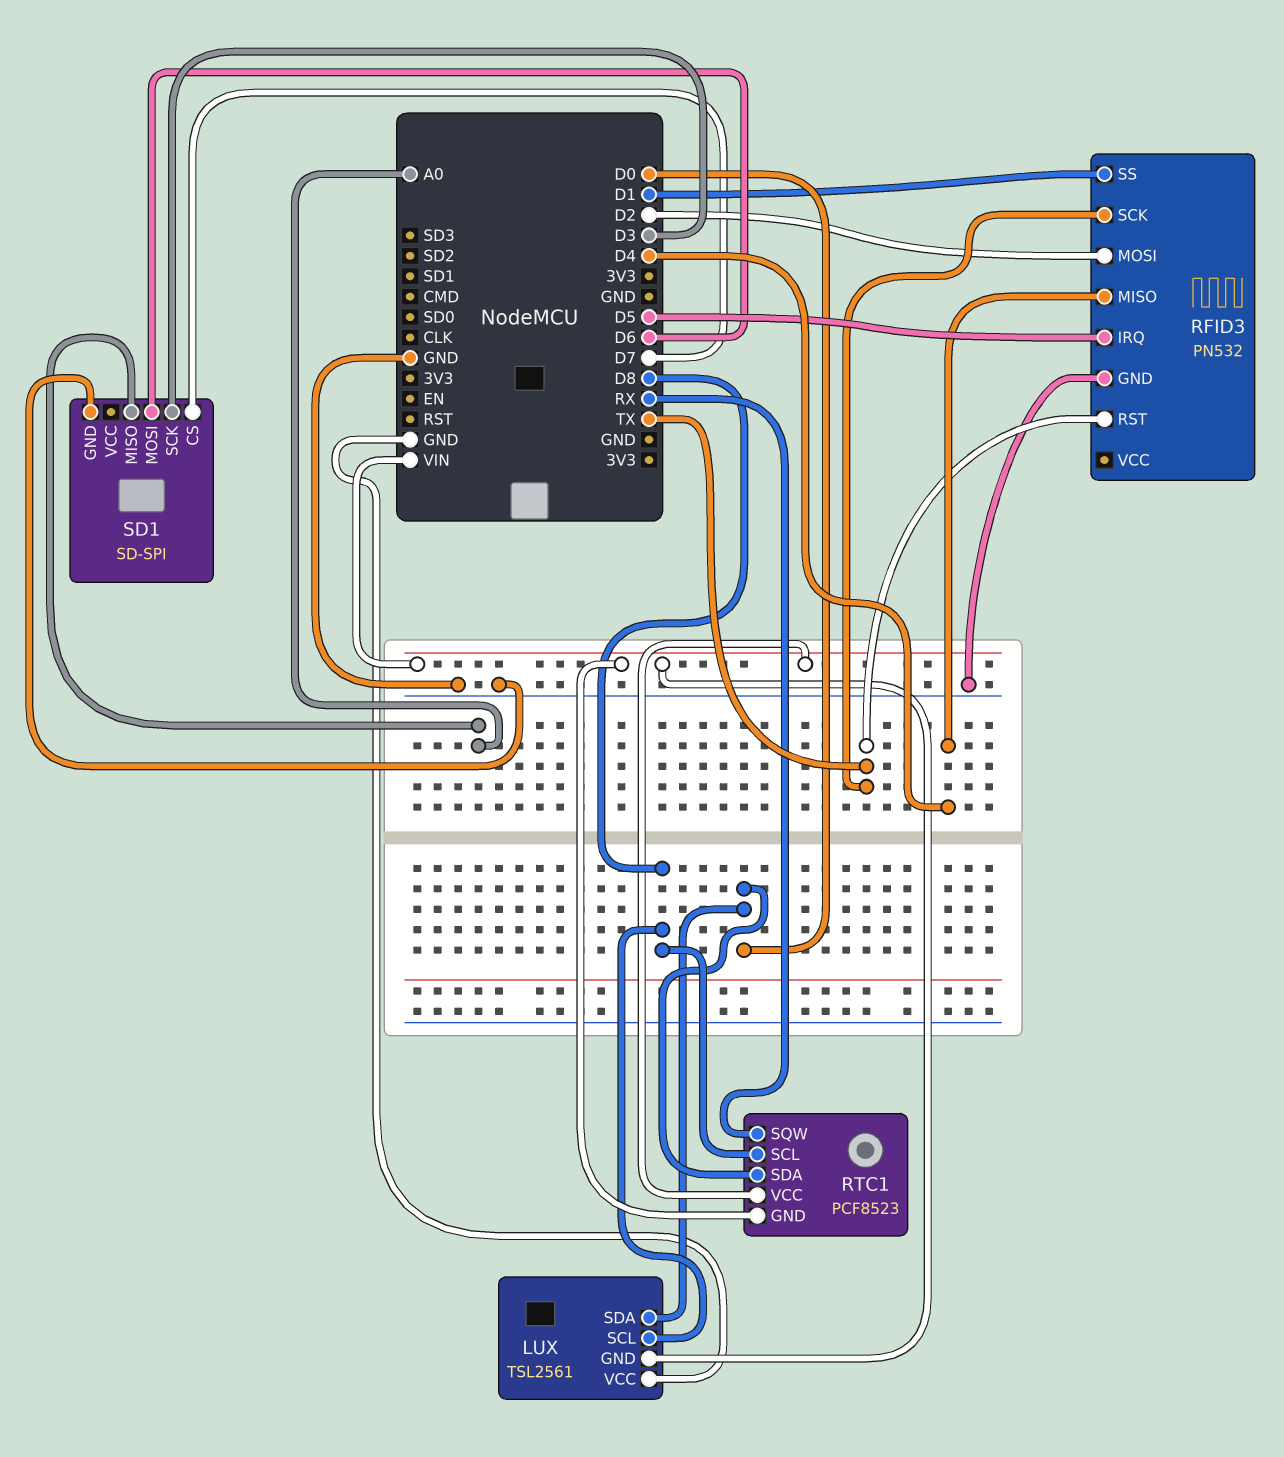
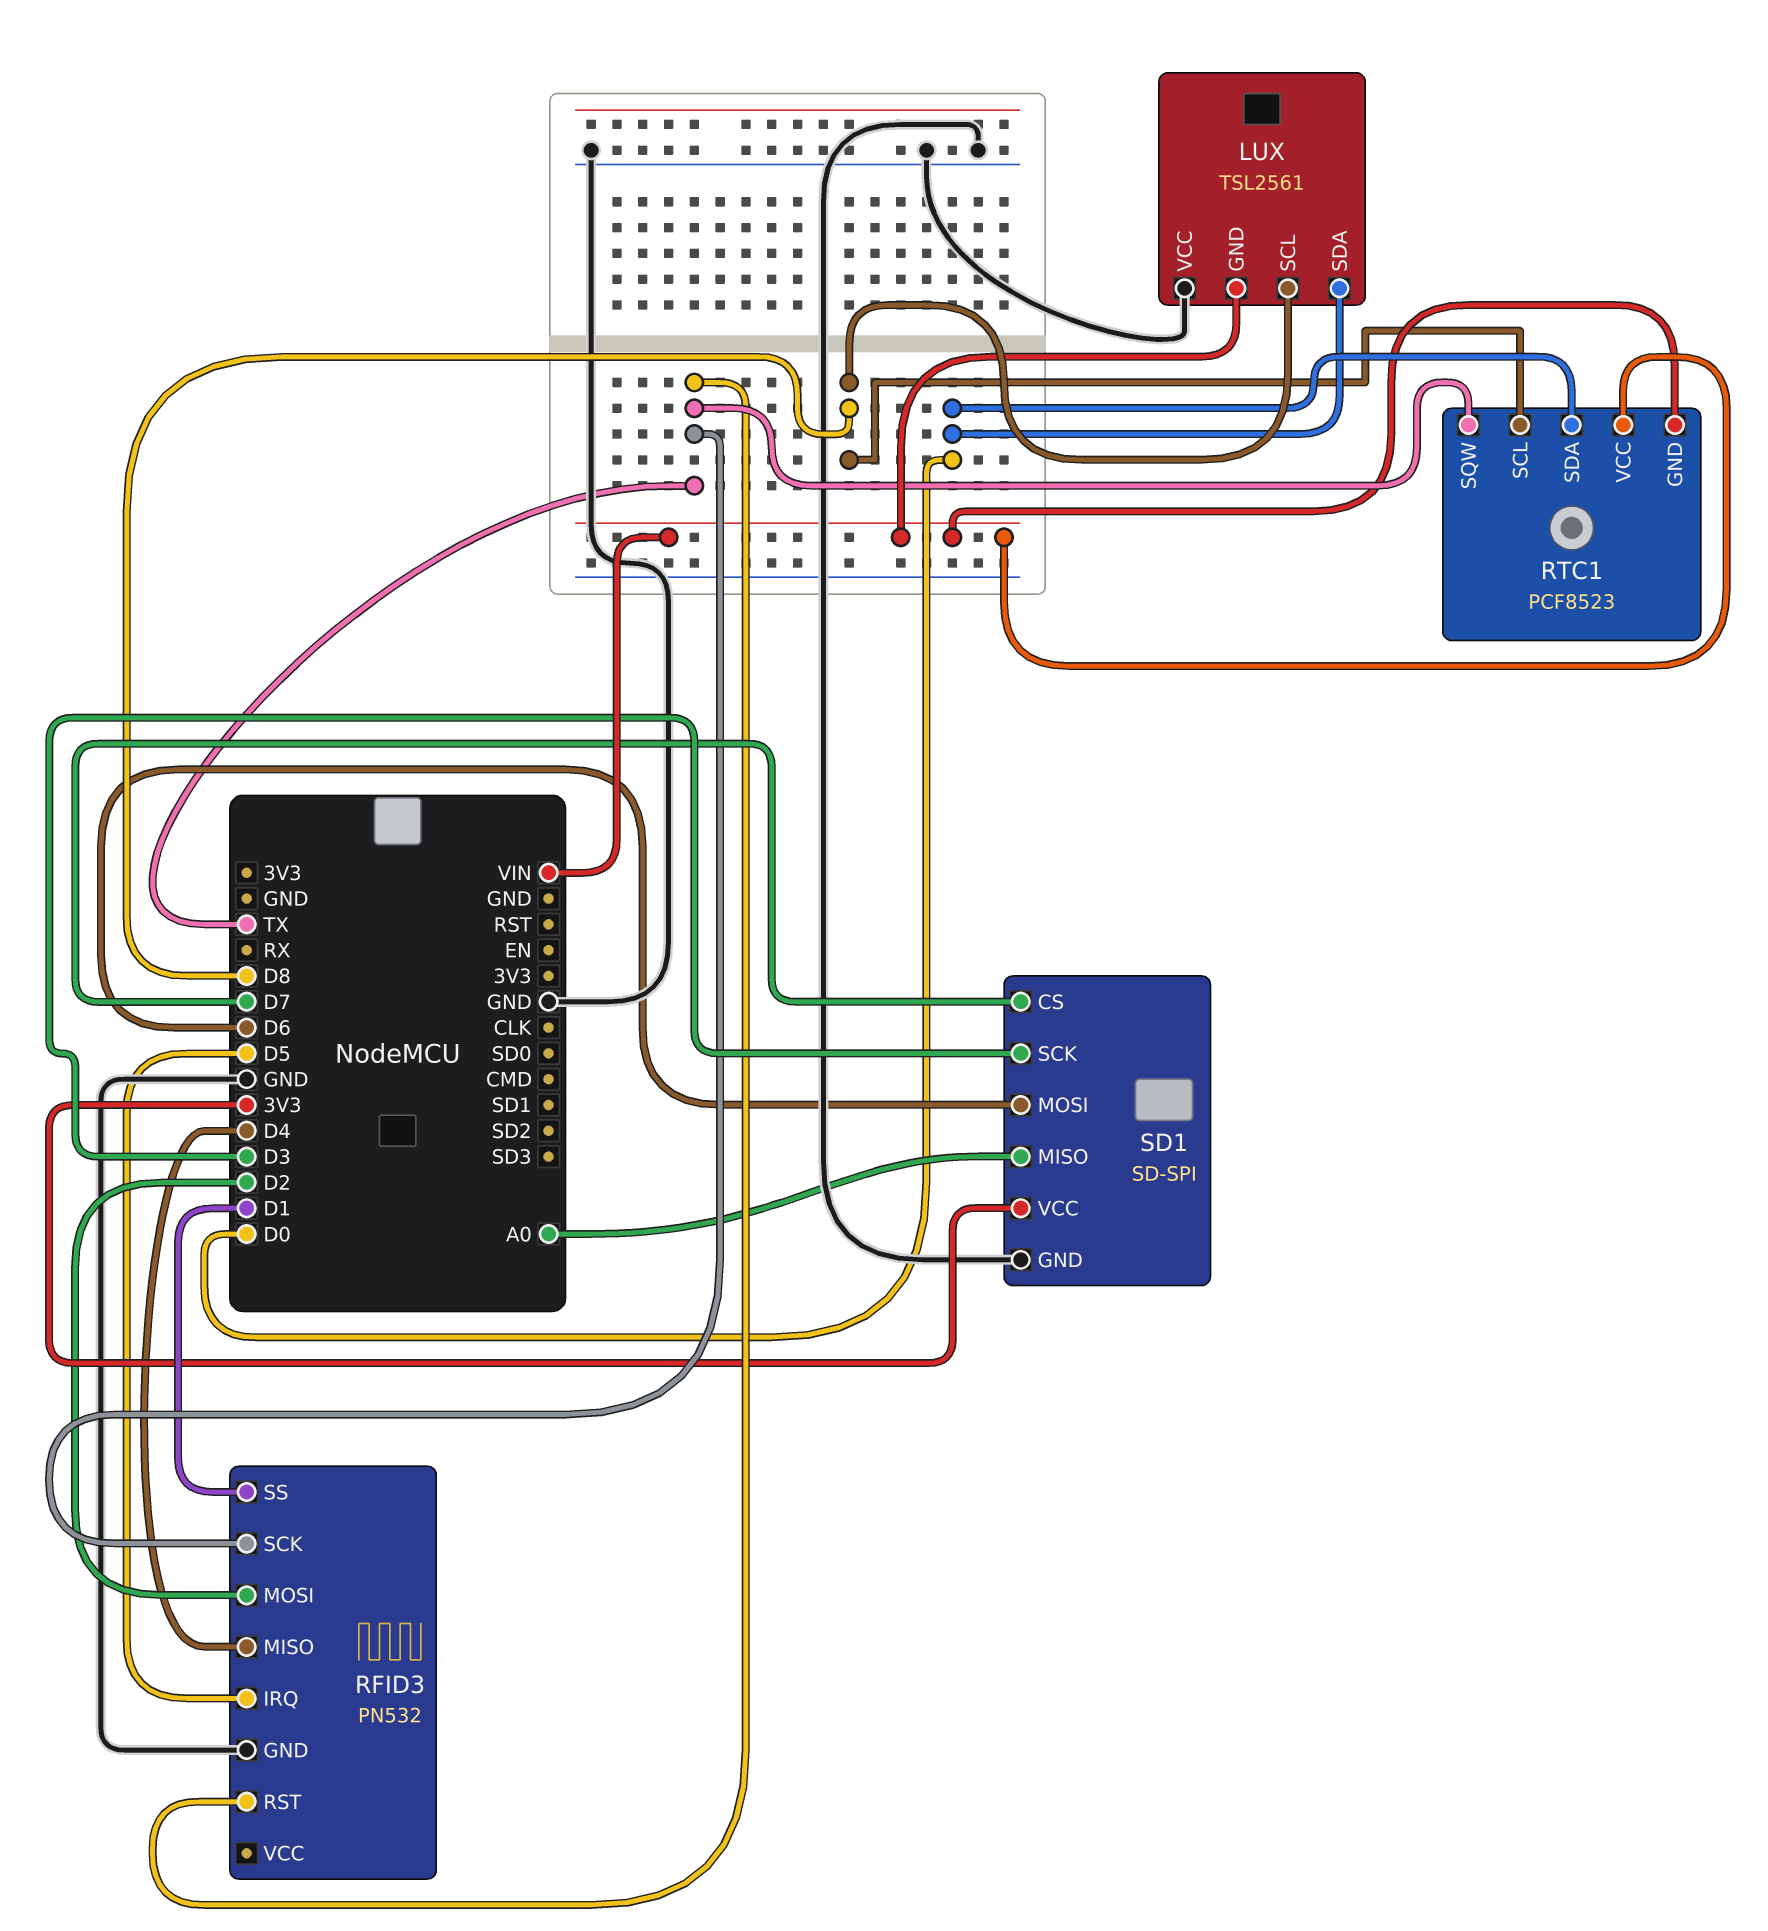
RTC1 pin SQW: RX -> TX
SD1 pin VCC: none -> 3V3

